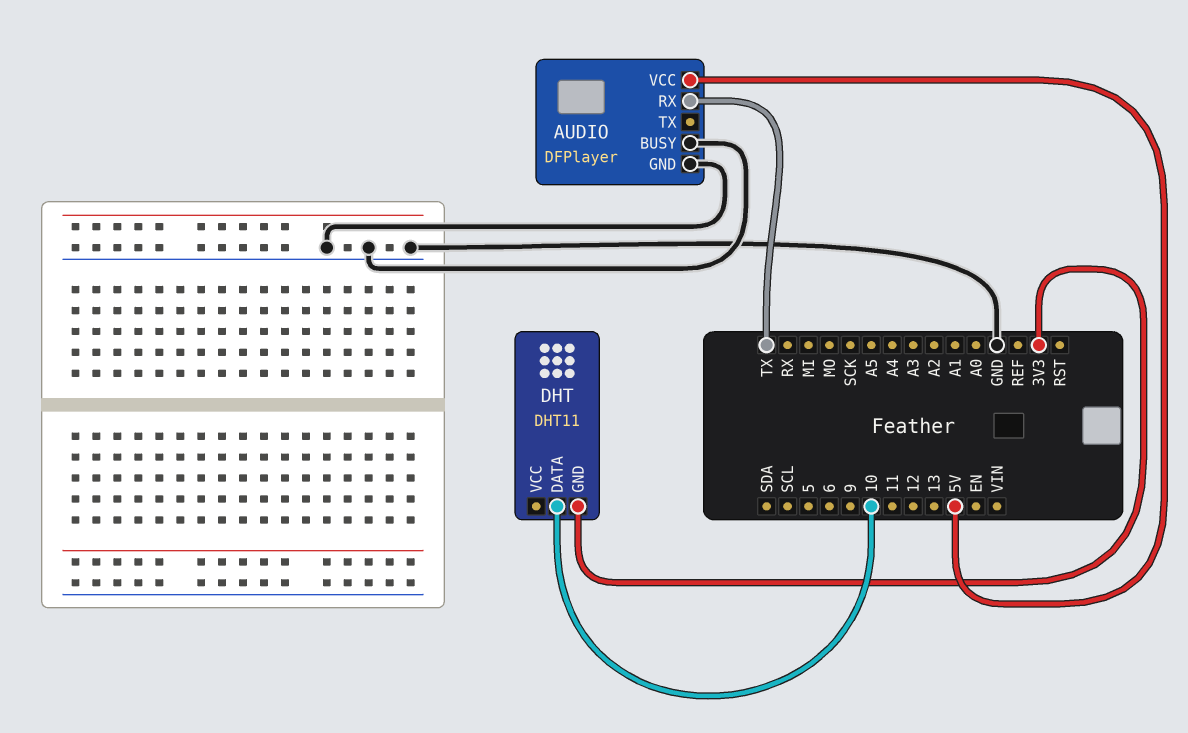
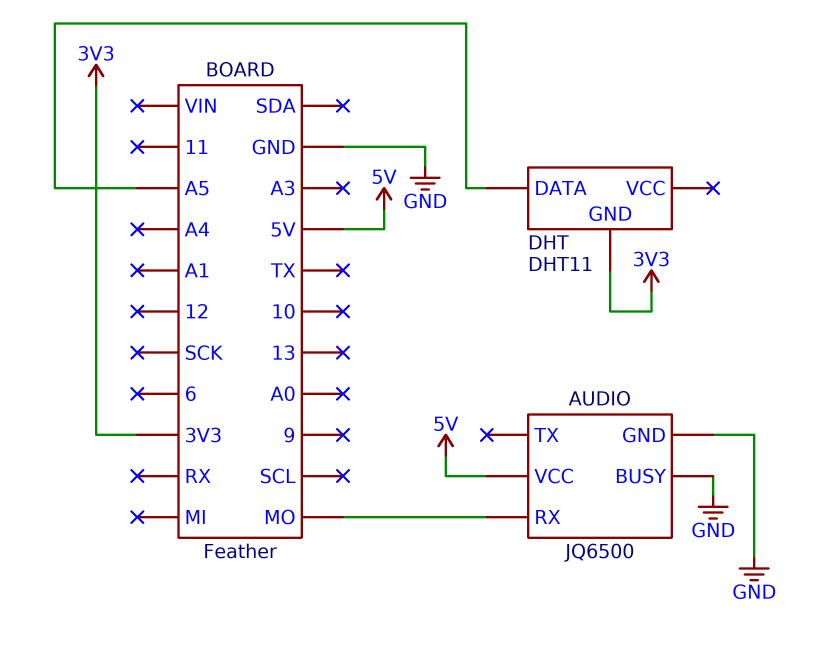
AUDIO: DFPlayer -> JQ6500
AUDIO pin RX: TX -> MO
DHT pin DATA: 10 -> A5

